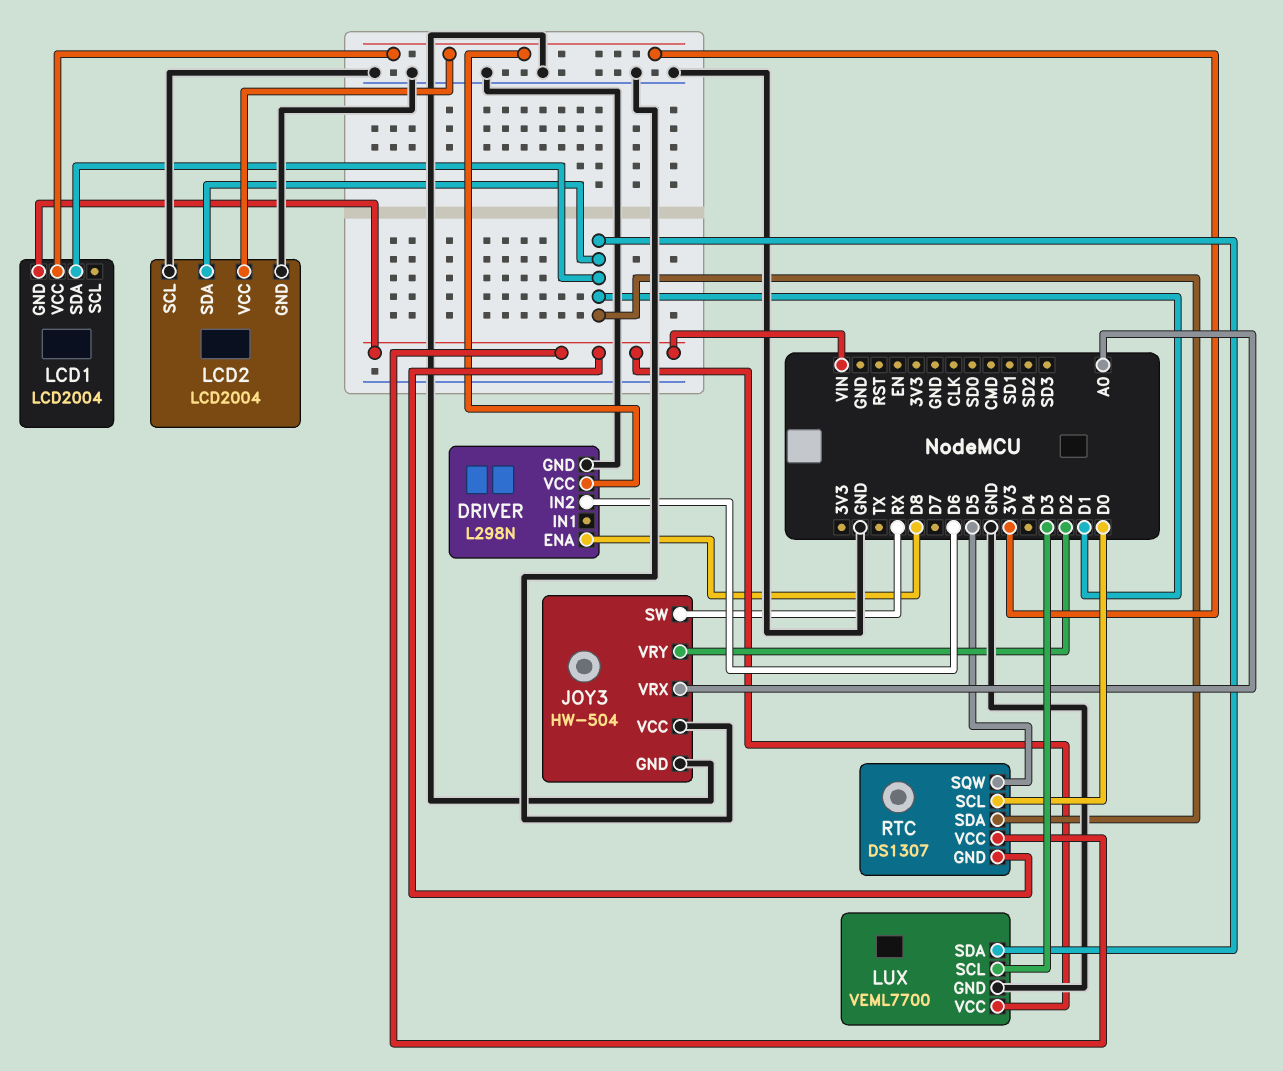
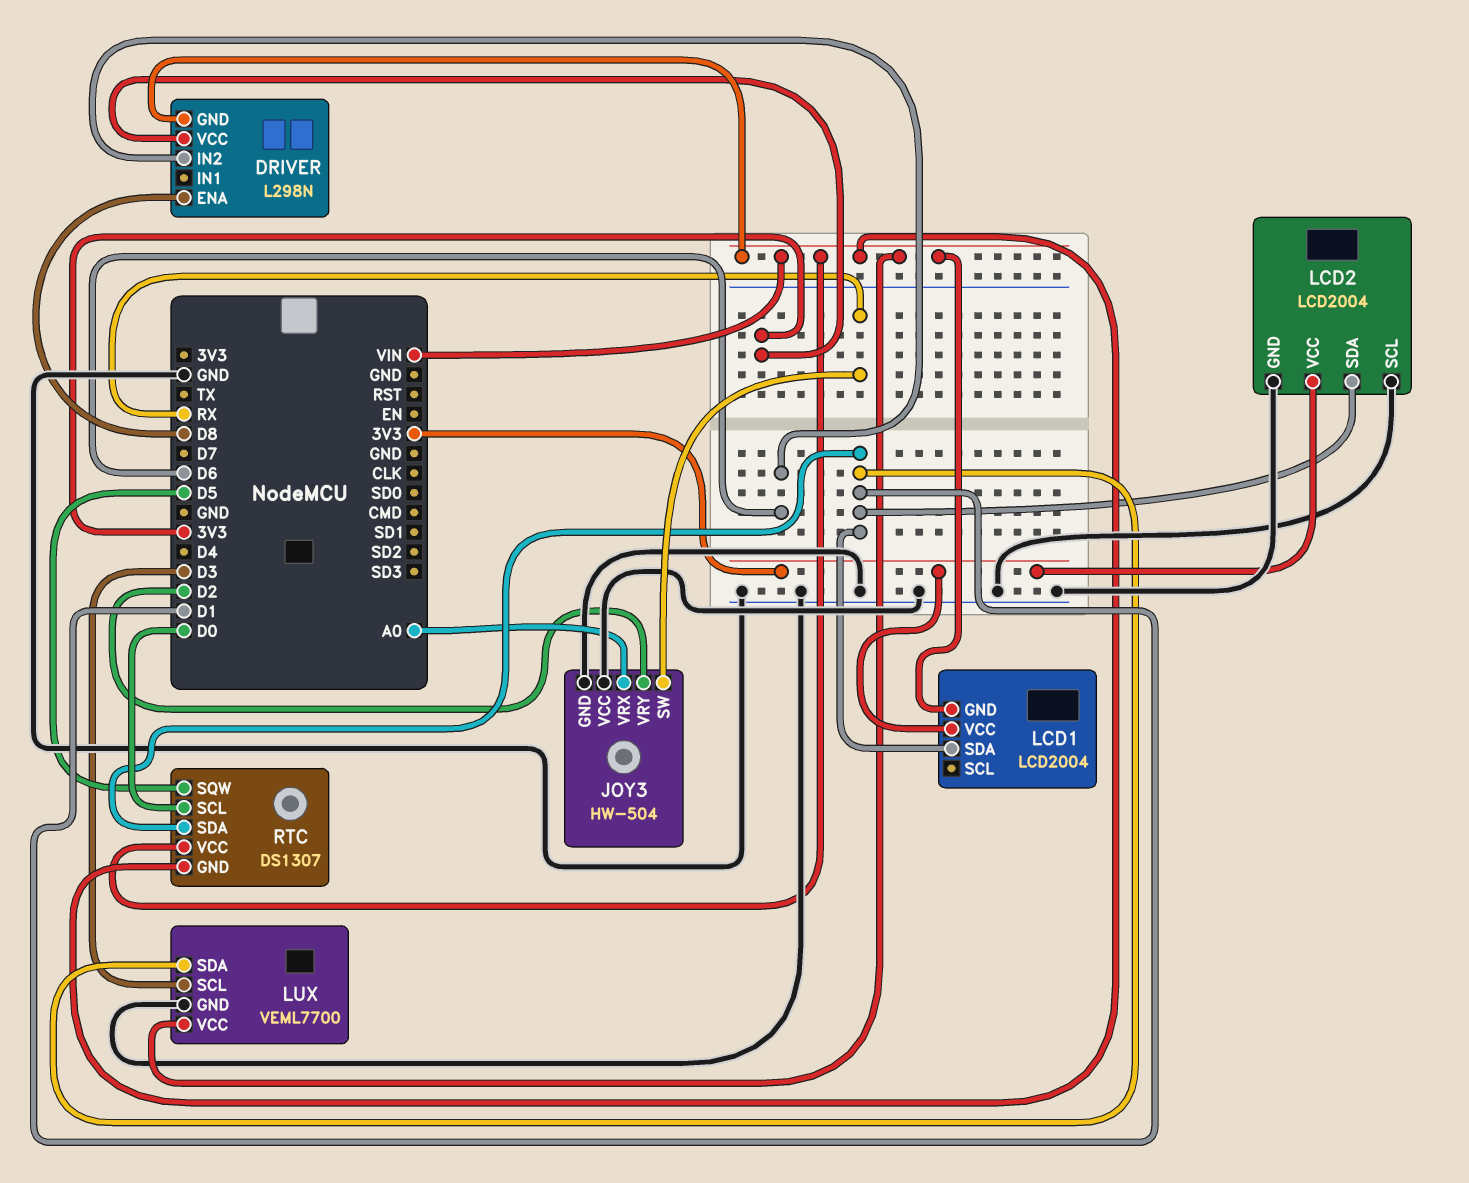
DRIVER pin GND: GND -> VIN

